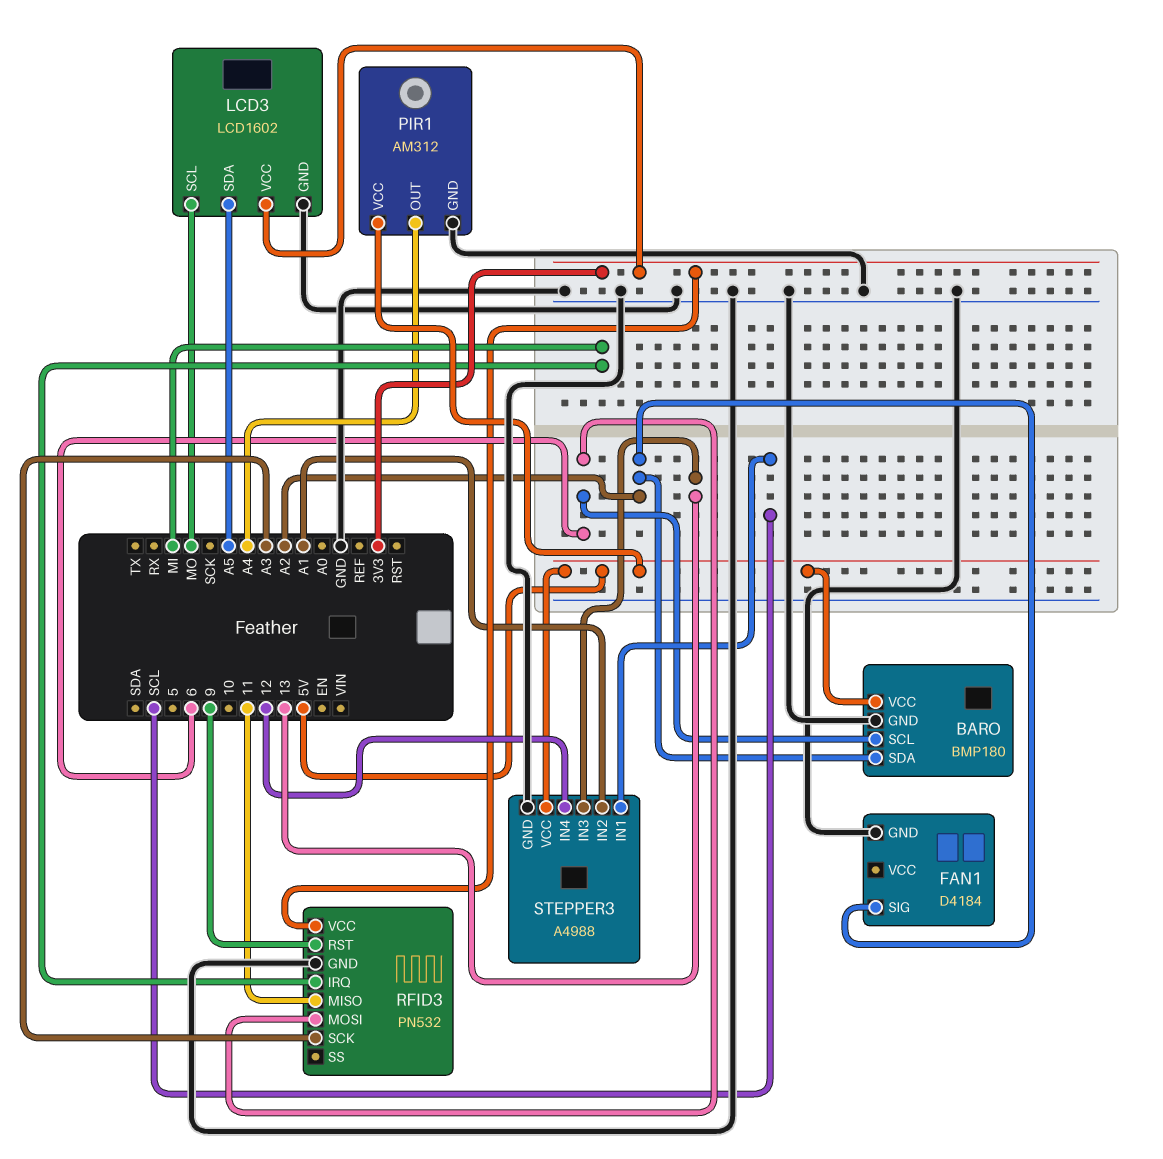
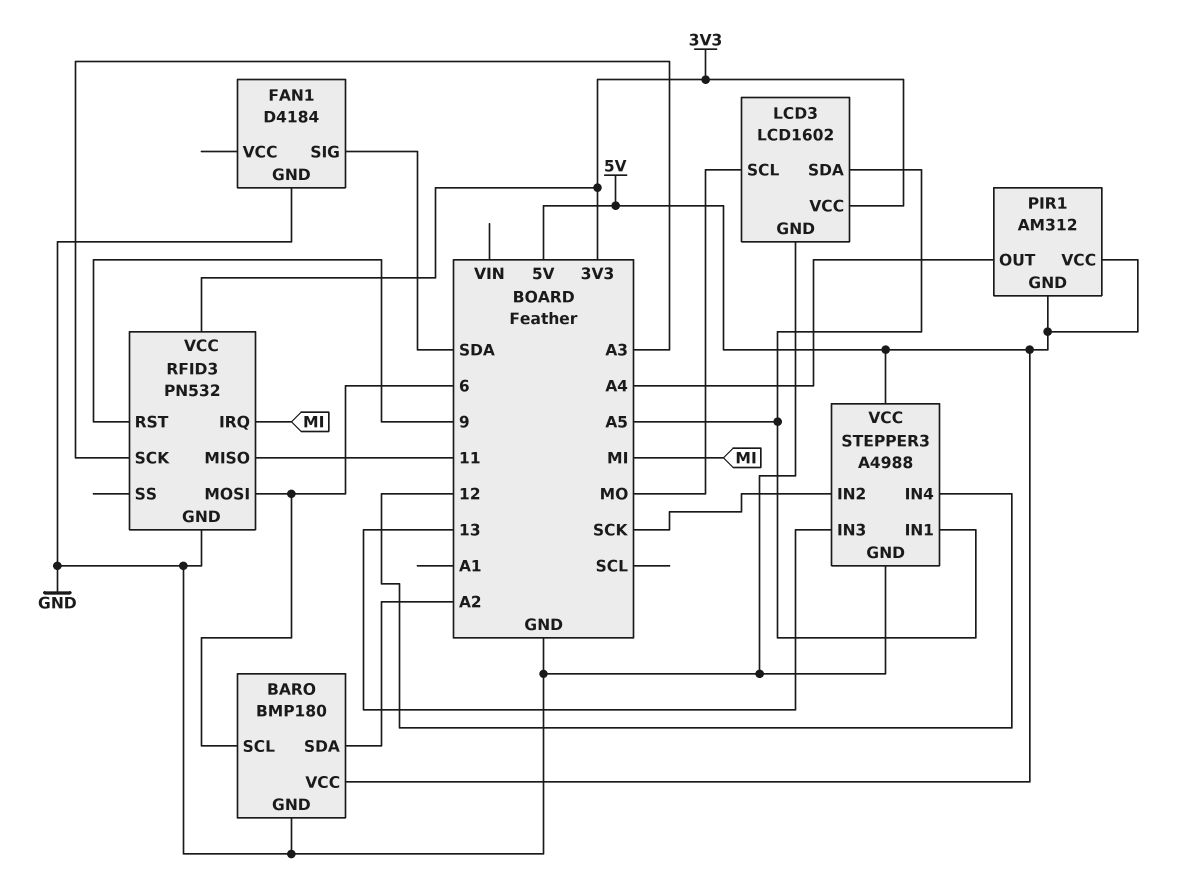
FAN1 pin SIG: A2 -> SDA
PIR1 pin GND: GND -> 5V
STEPPER3 pin IN1: SCL -> A5
STEPPER3 pin IN2: A1 -> SCK

